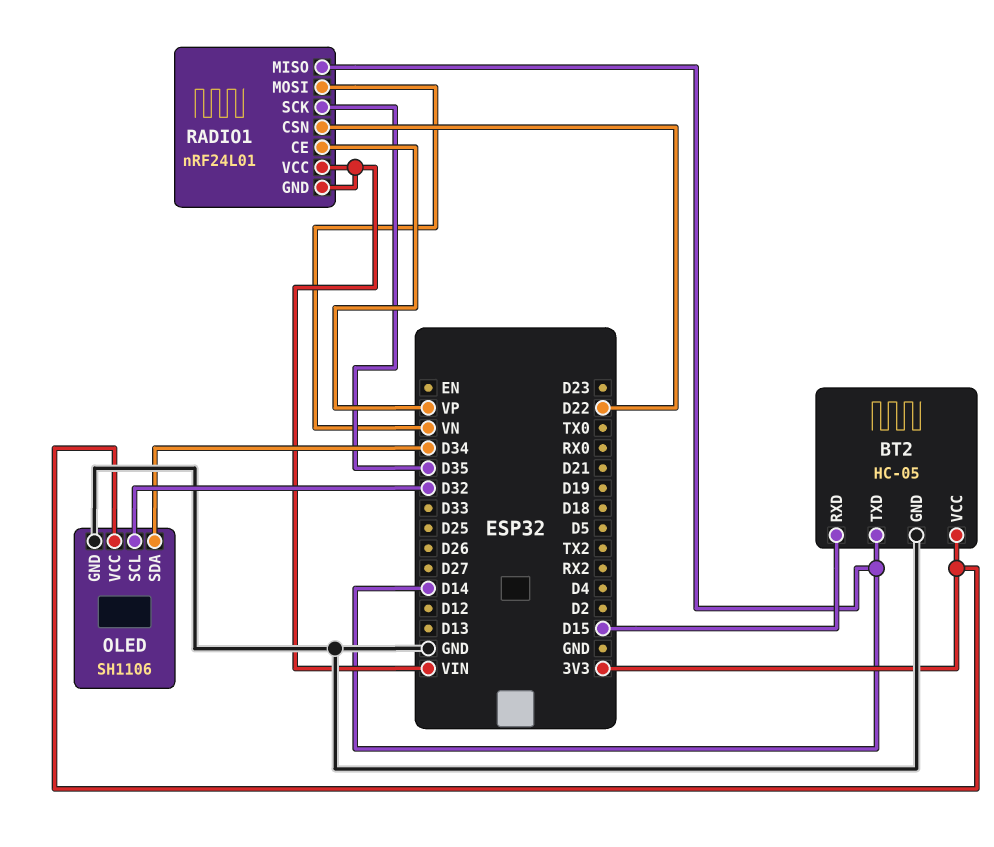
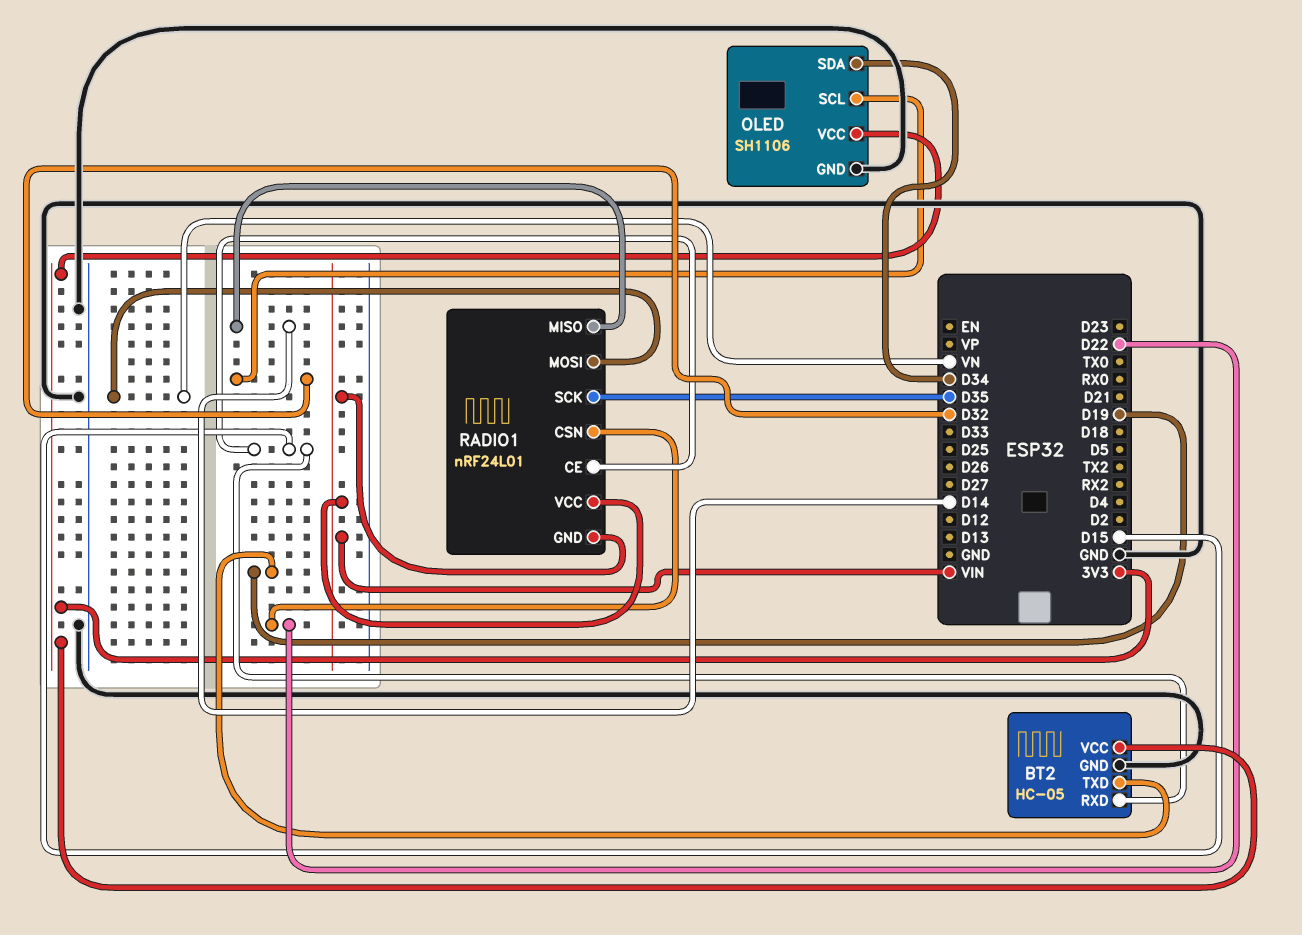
BT2 pin TXD: D14 -> D19
RADIO1 pin CE: VP -> D15

